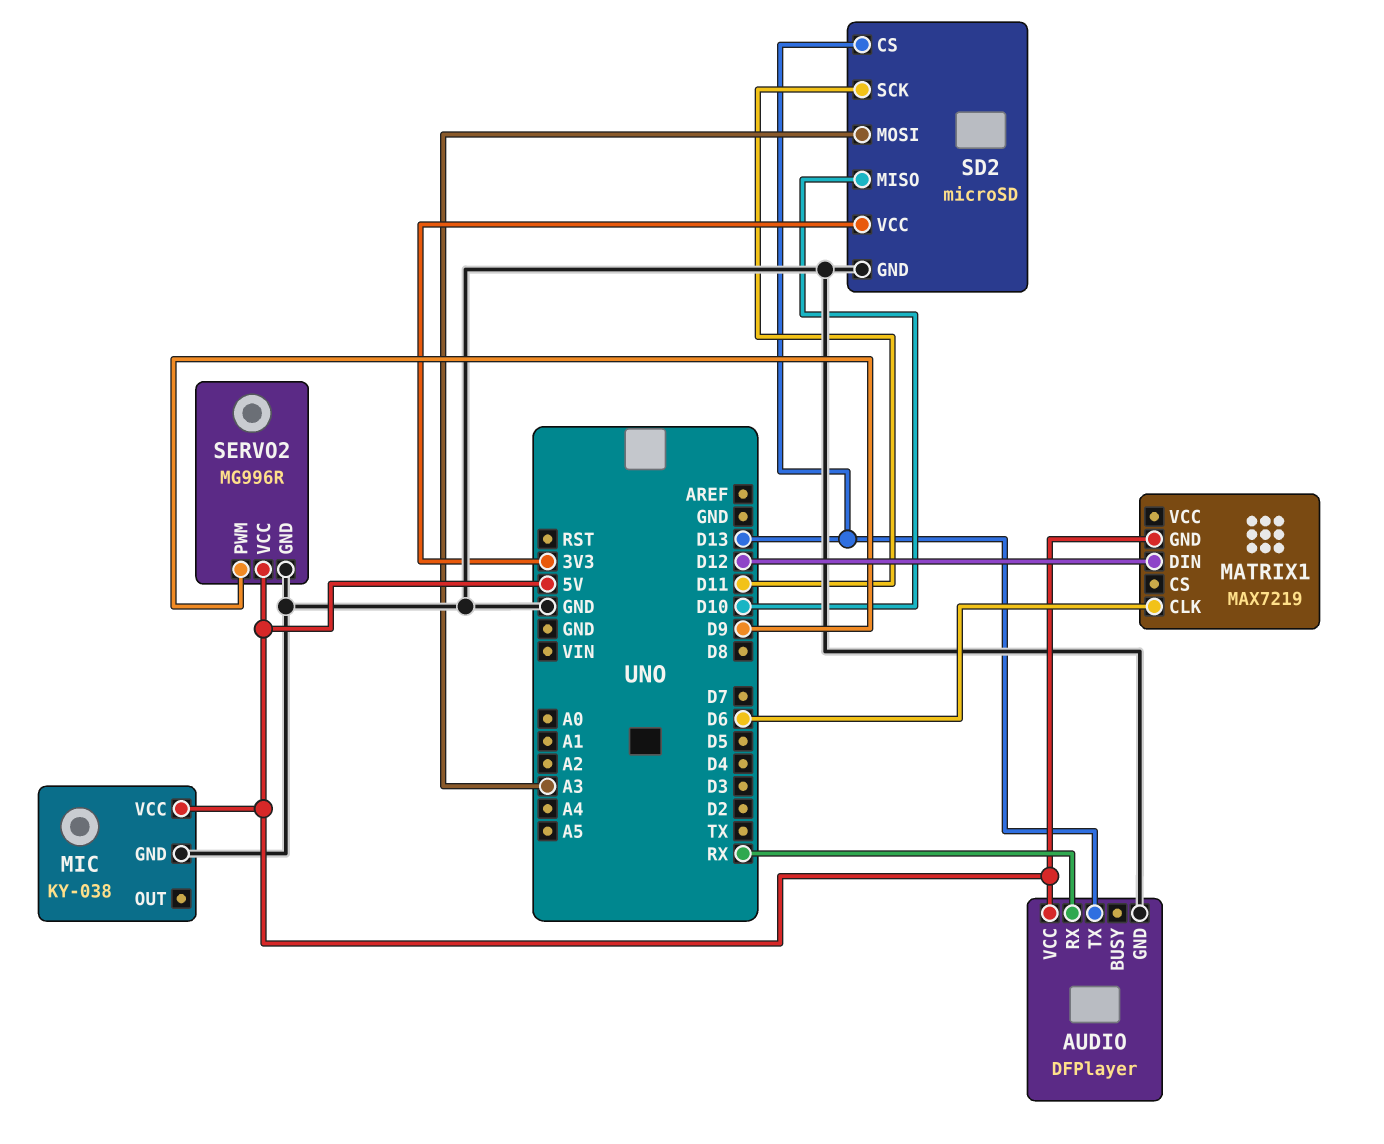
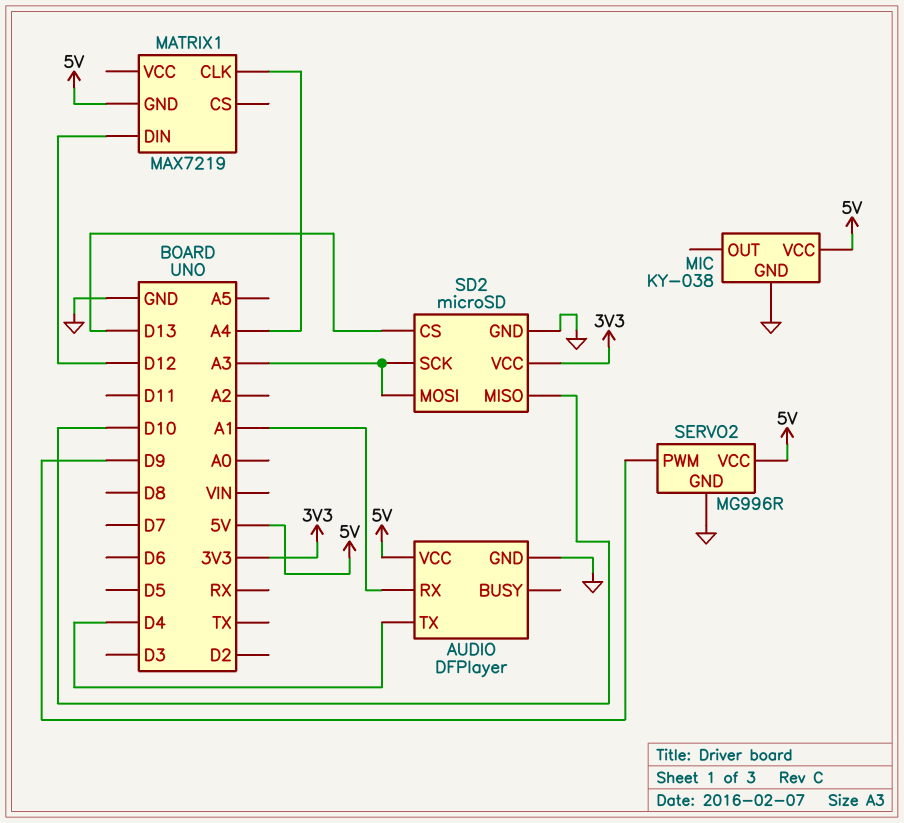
AUDIO pin RX: RX -> A1
AUDIO pin TX: D13 -> D4
MATRIX1 pin CLK: D6 -> A4
SD2 pin SCK: D11 -> A3

